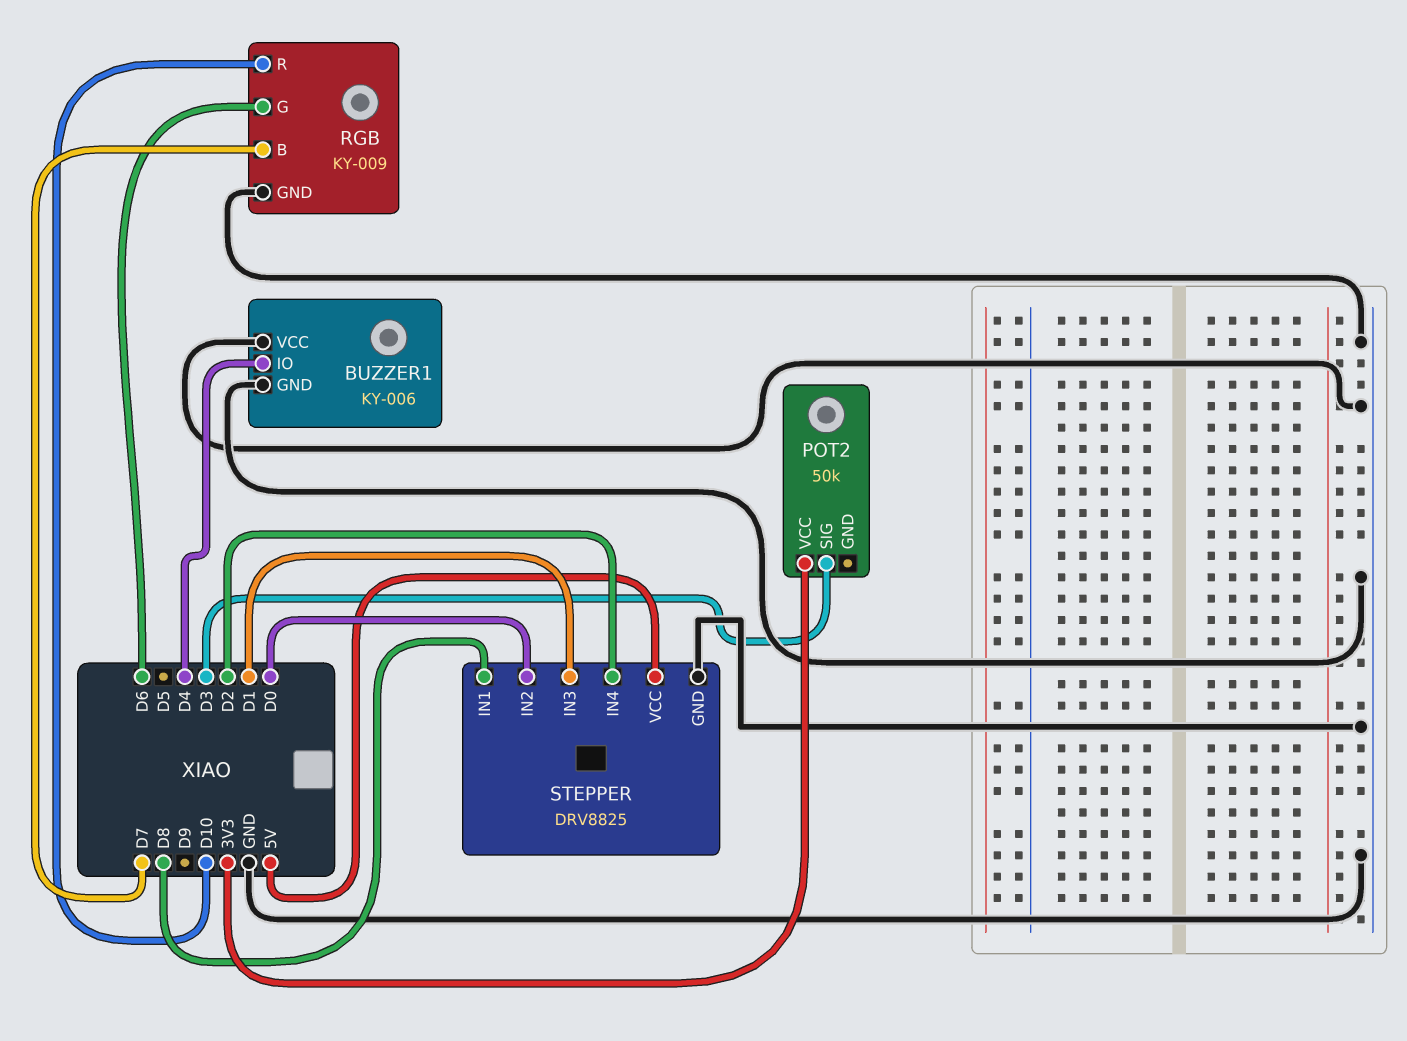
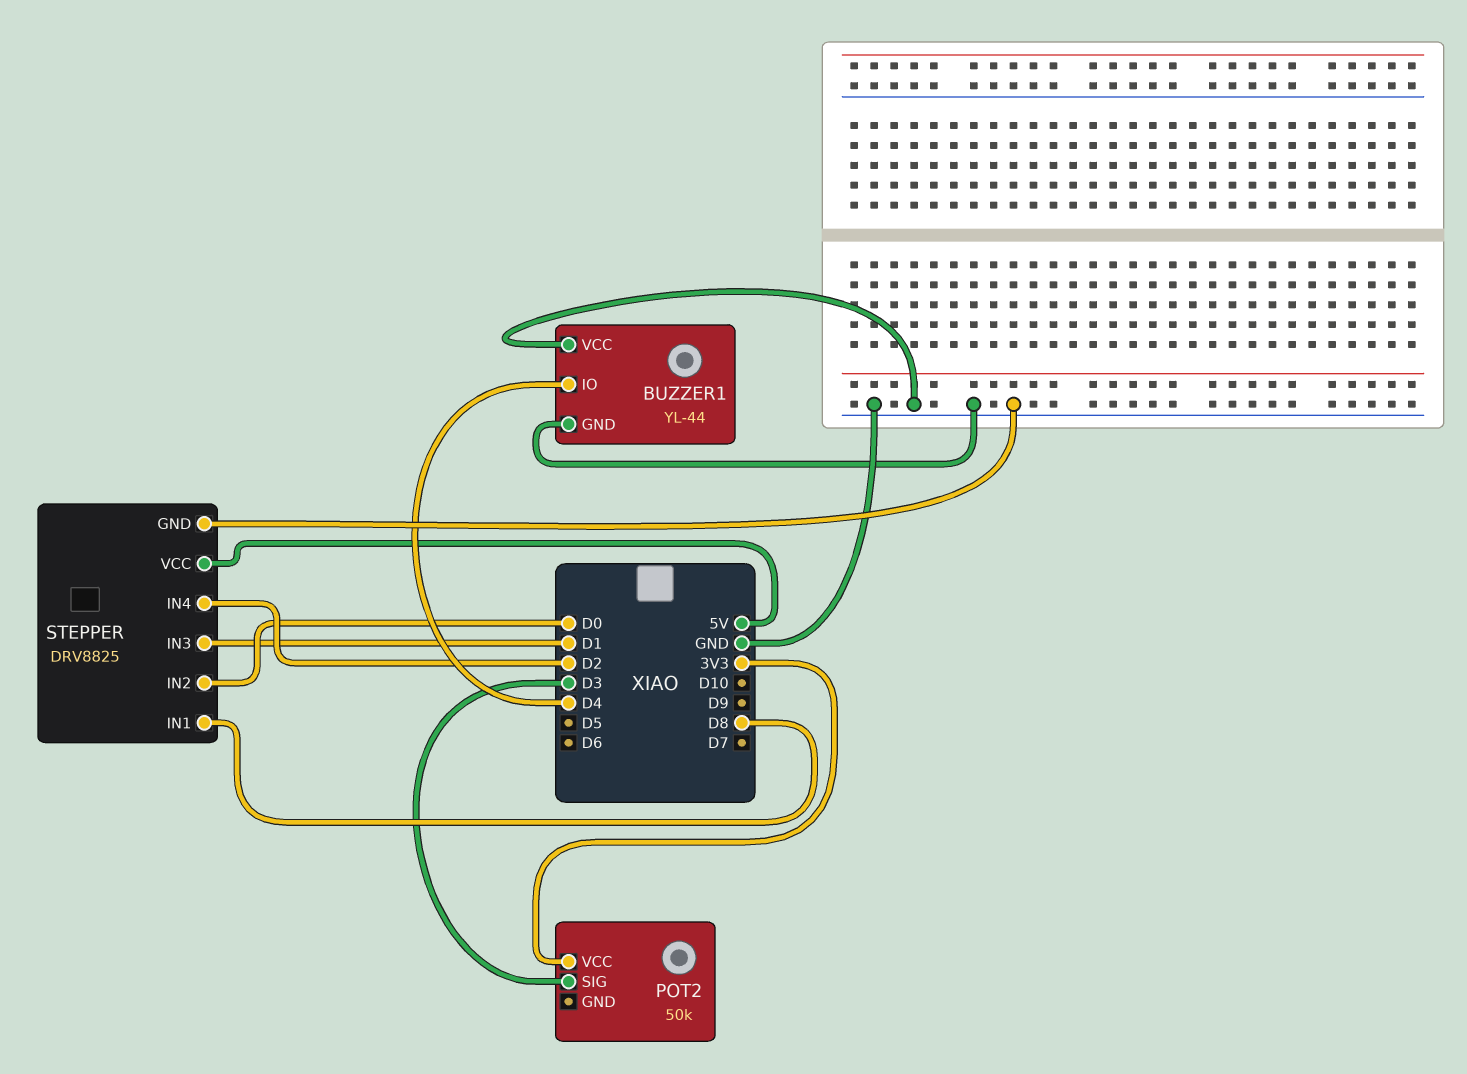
BUZZER1: KY-006 -> YL-44
RGB: KY-009 -> none
RGB pin B: D7 -> none
RGB pin G: D6 -> none
RGB pin GND: GND -> none
RGB pin R: D10 -> none

